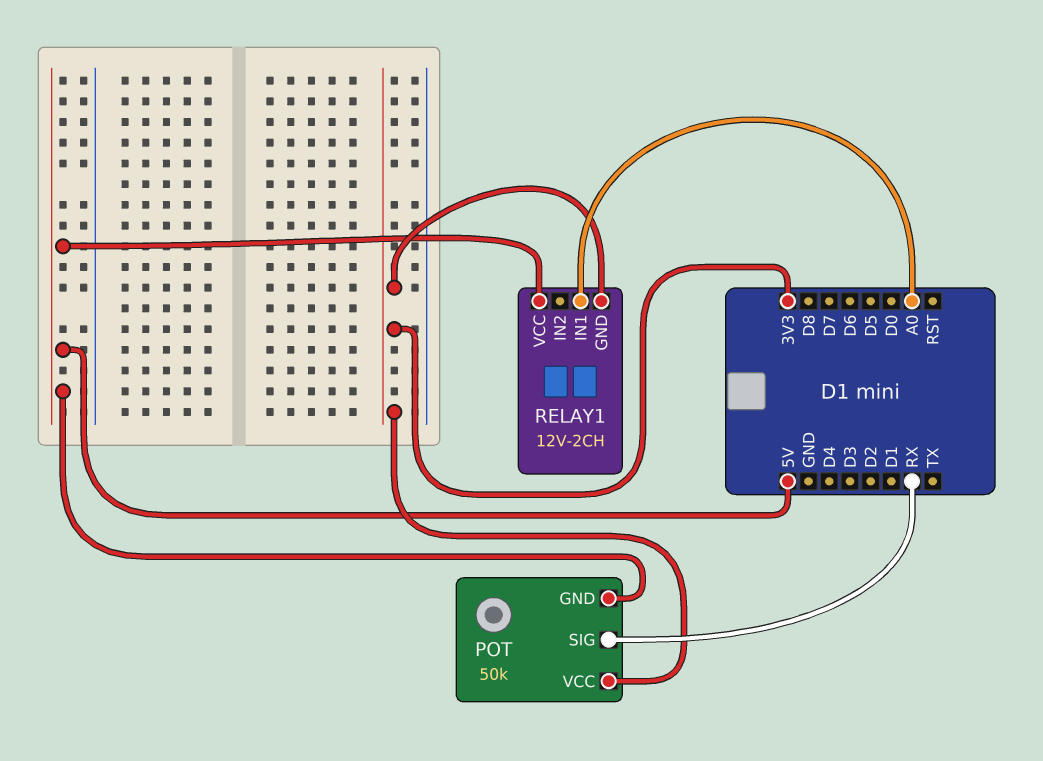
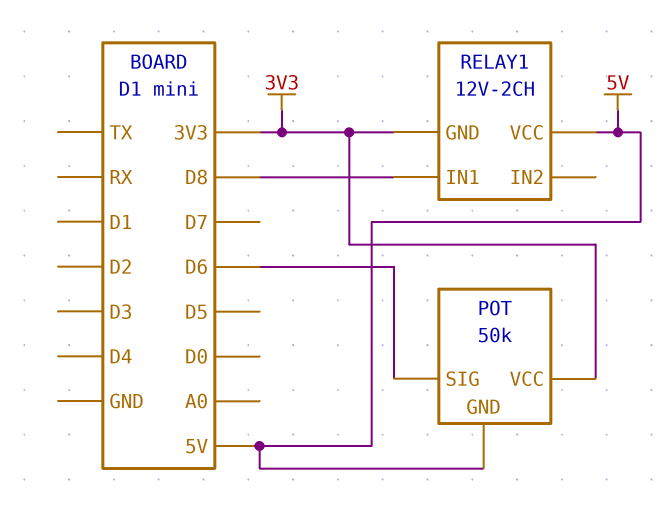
POT pin SIG: RX -> D6
RELAY1 pin IN1: A0 -> D8

